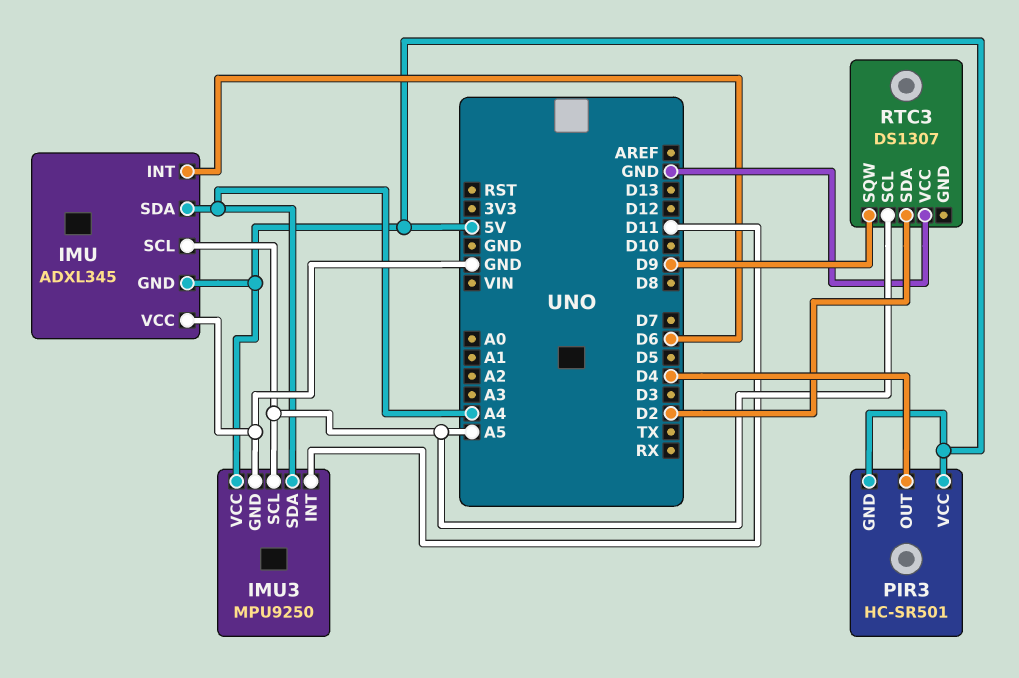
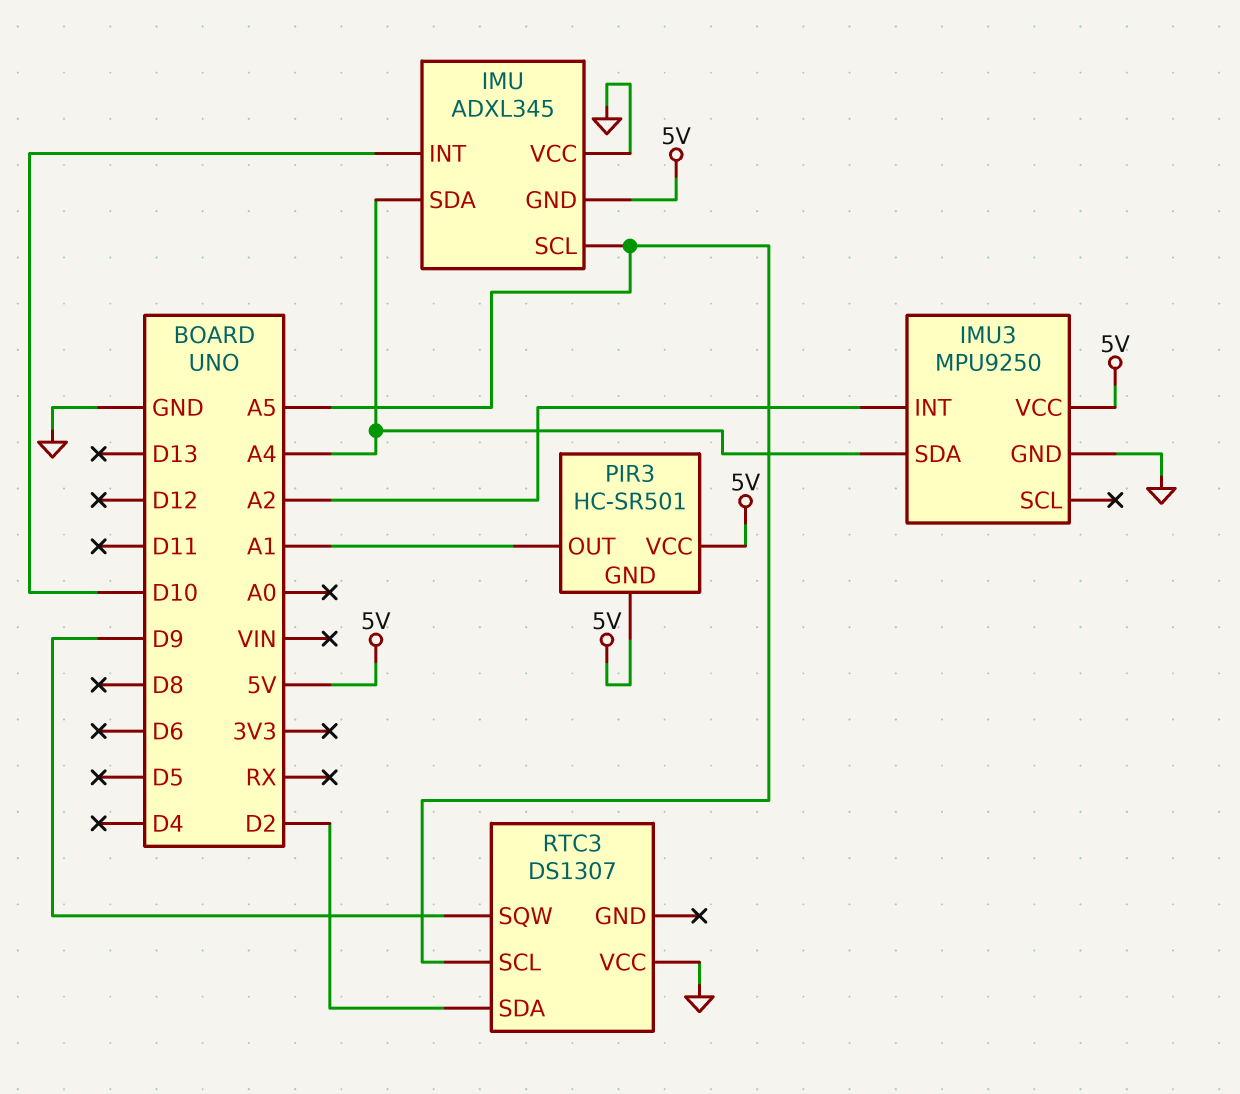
IMU pin INT: D6 -> D10
IMU3 pin INT: D11 -> A2
IMU3 pin SCL: A5 -> none
PIR3 pin OUT: D4 -> A1

